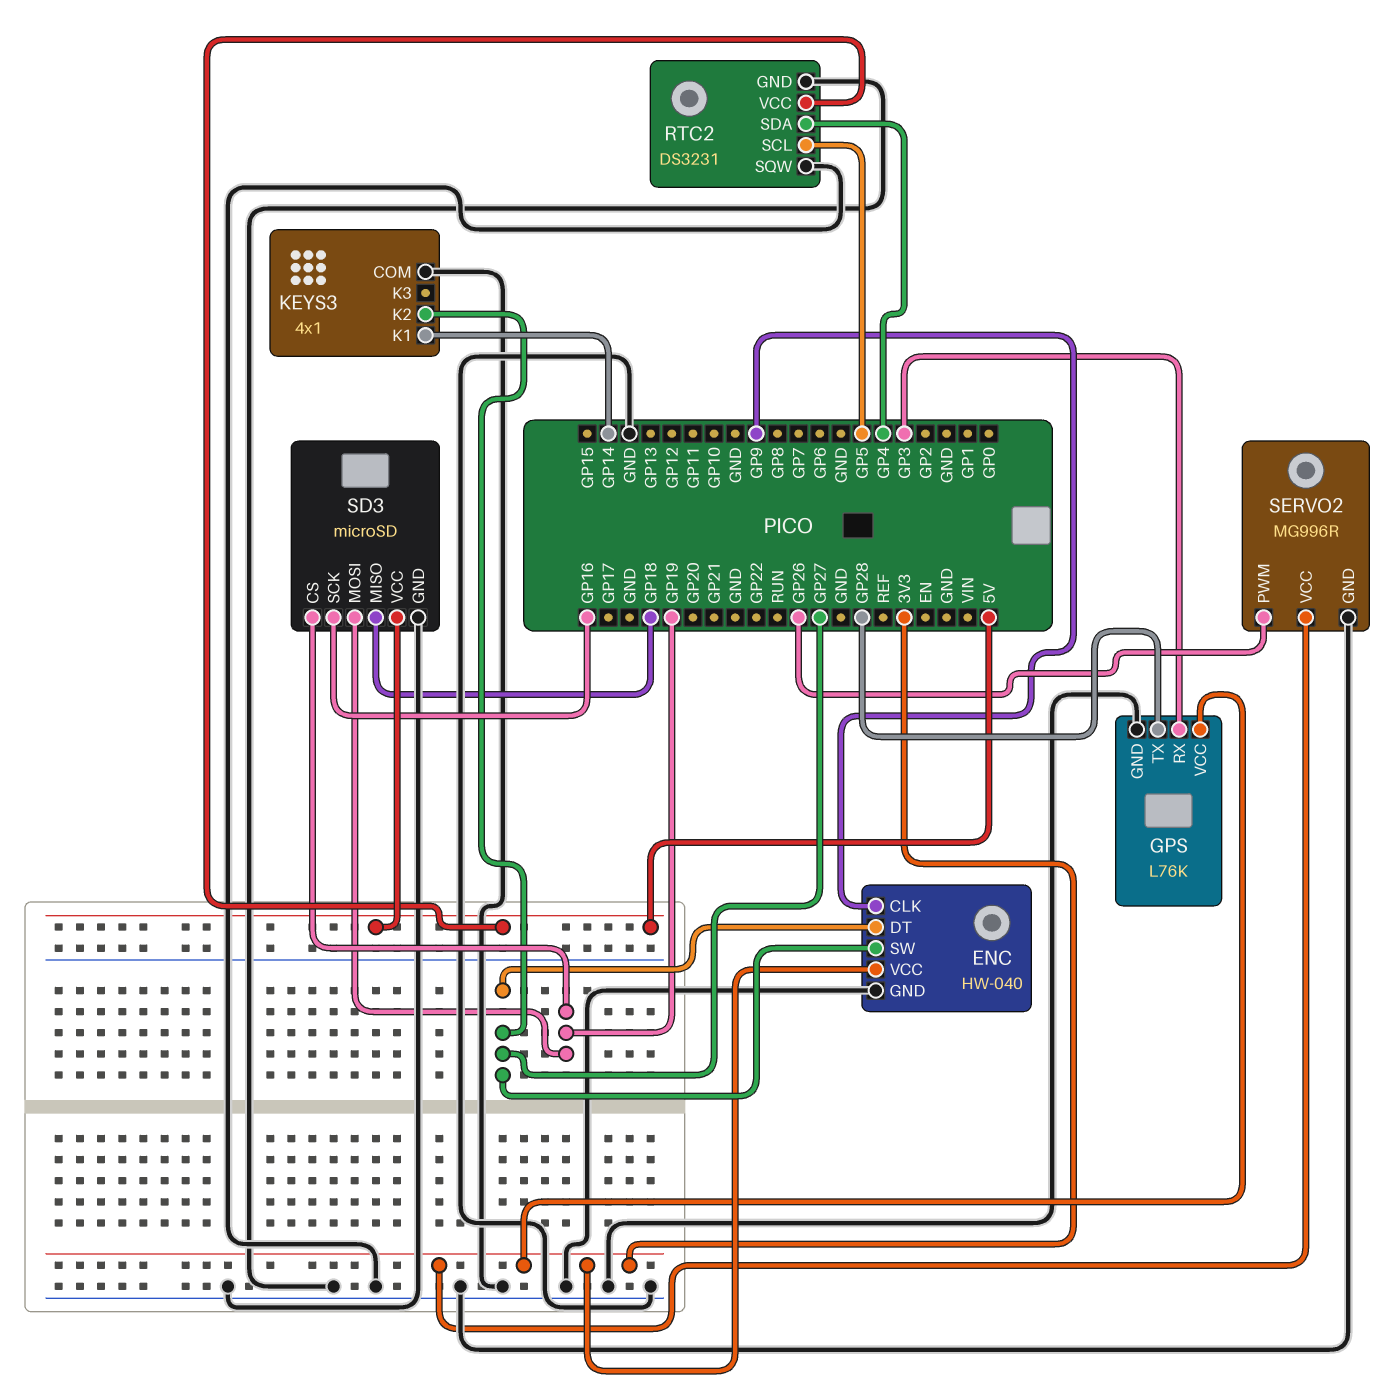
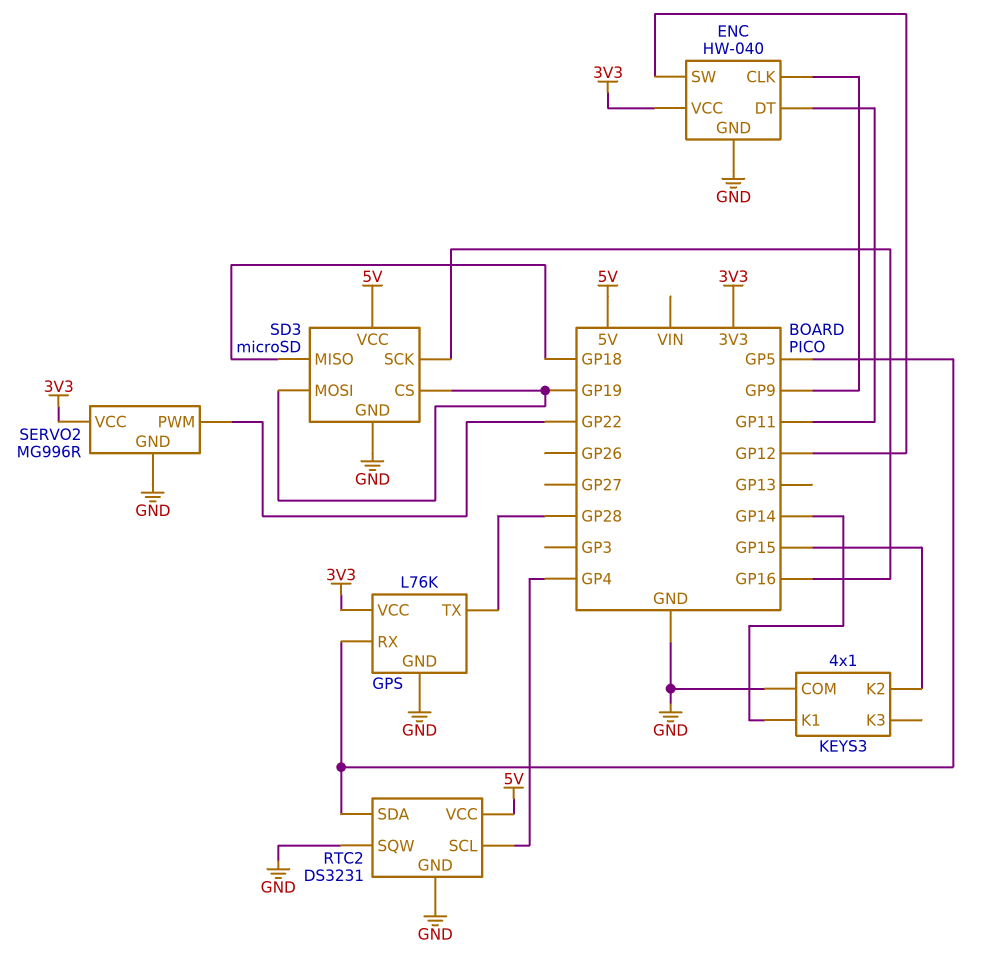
ENC pin DT: GP27 -> GP11
ENC pin SW: GP27 -> GP12
GPS pin RX: GP3 -> GP5
KEYS3 pin K2: GP27 -> GP15
RTC2 pin SCL: GP5 -> GP4
RTC2 pin SDA: GP4 -> GP5
SERVO2 pin PWM: GP26 -> GP22

